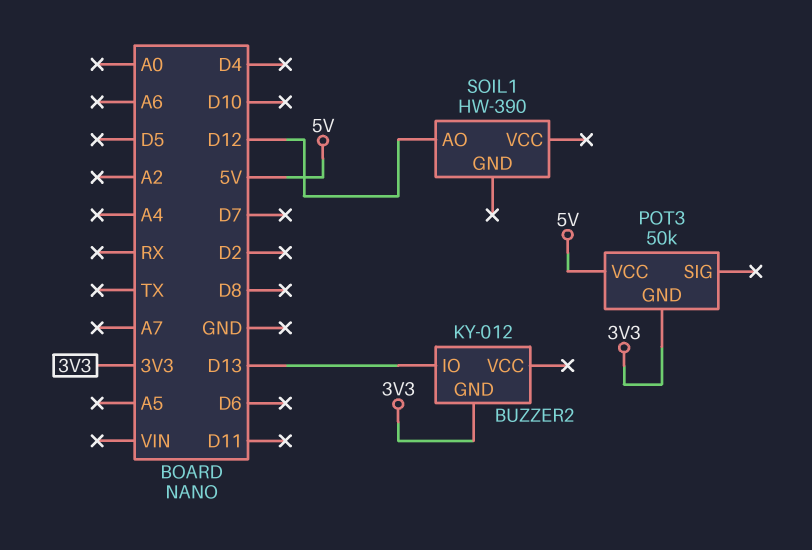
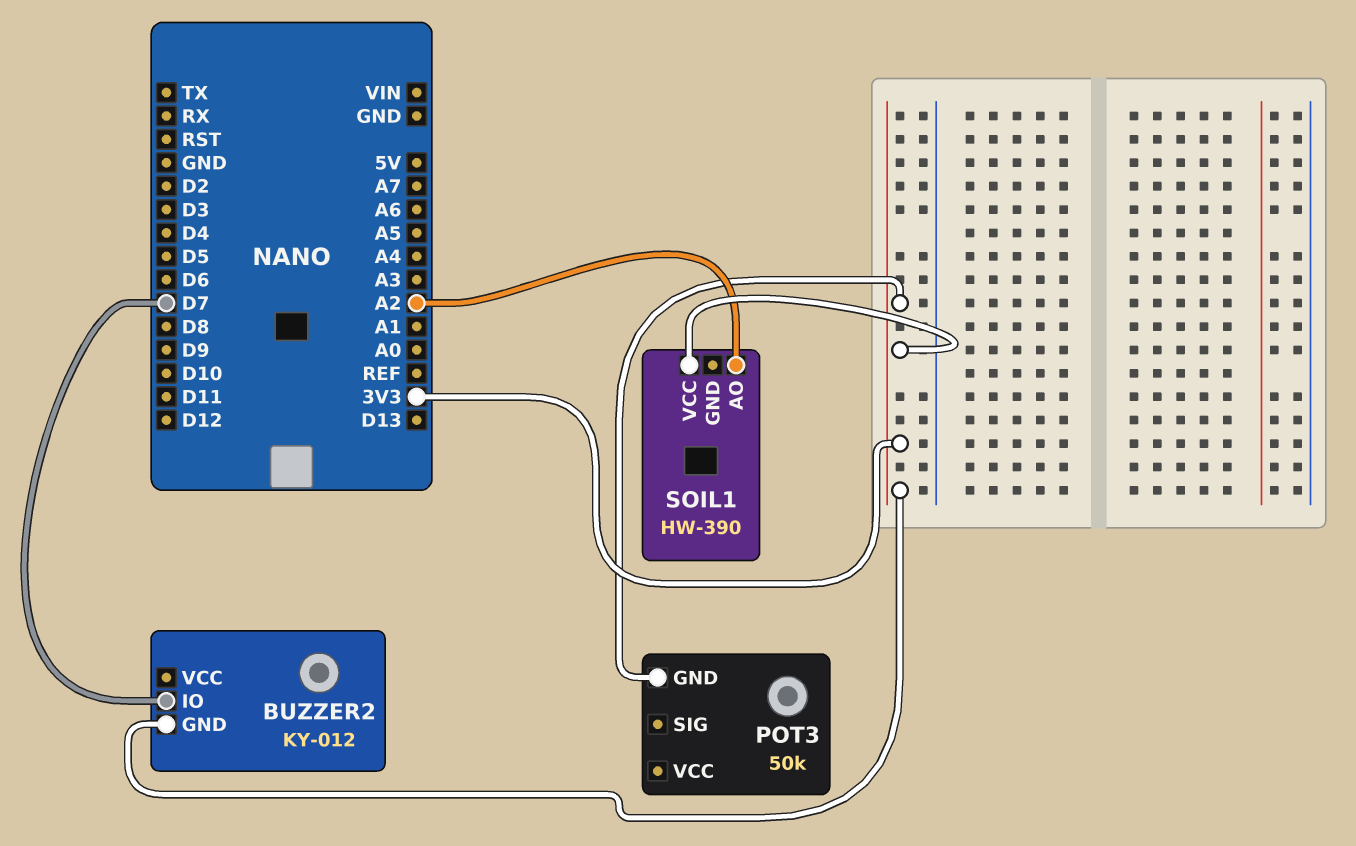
BUZZER2 pin IO: D13 -> D7
POT3 pin VCC: 5V -> none
SOIL1 pin AO: D12 -> A2
SOIL1 pin VCC: none -> 3V3

